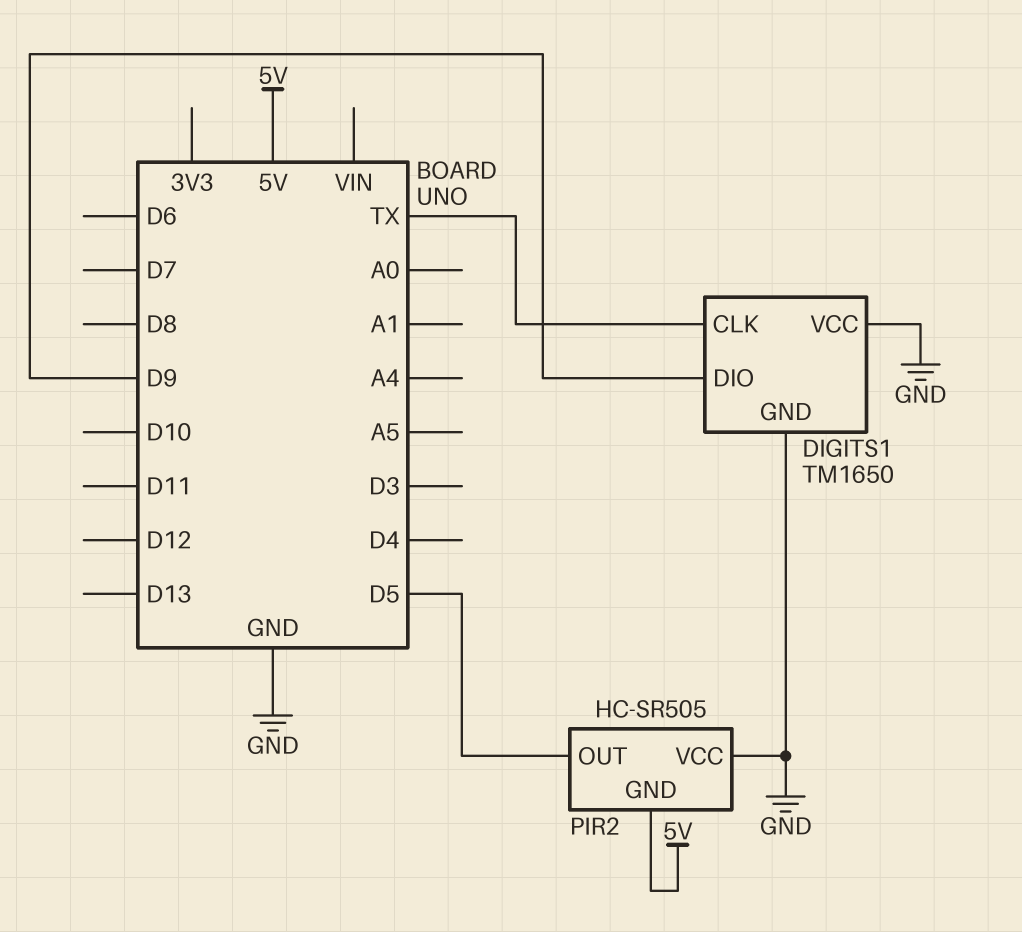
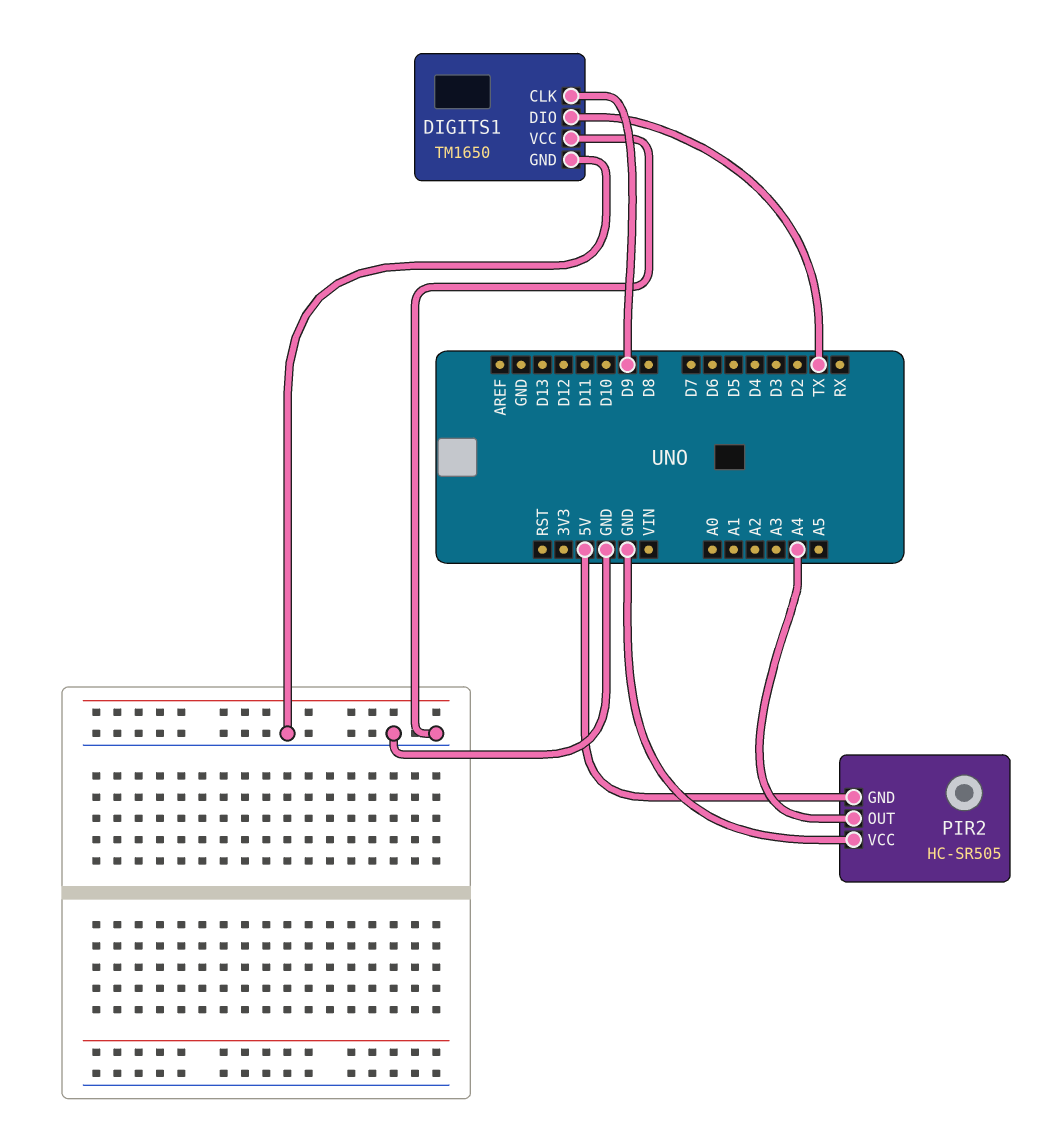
DIGITS1 pin CLK: TX -> D9
DIGITS1 pin DIO: D9 -> TX
PIR2 pin OUT: D5 -> A4

